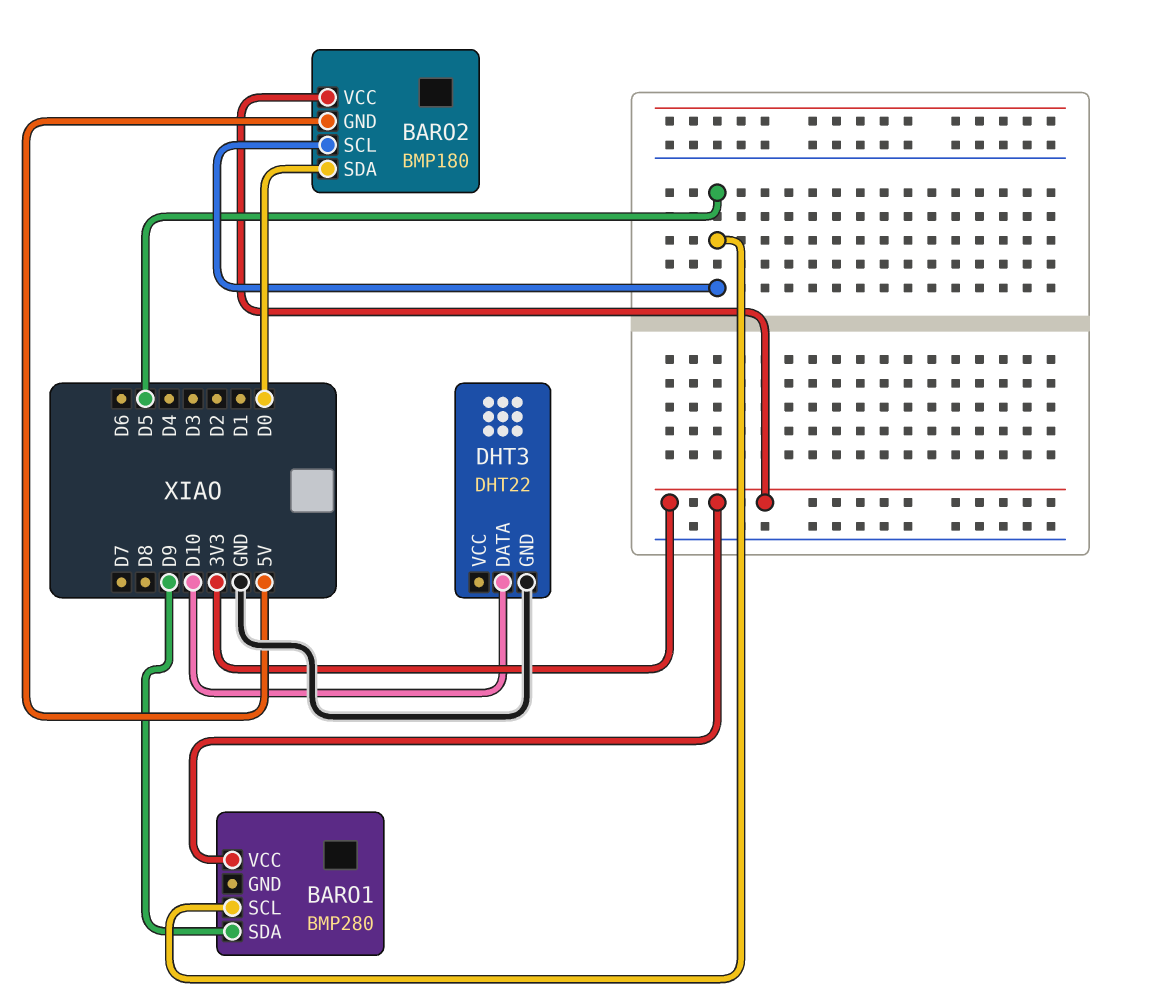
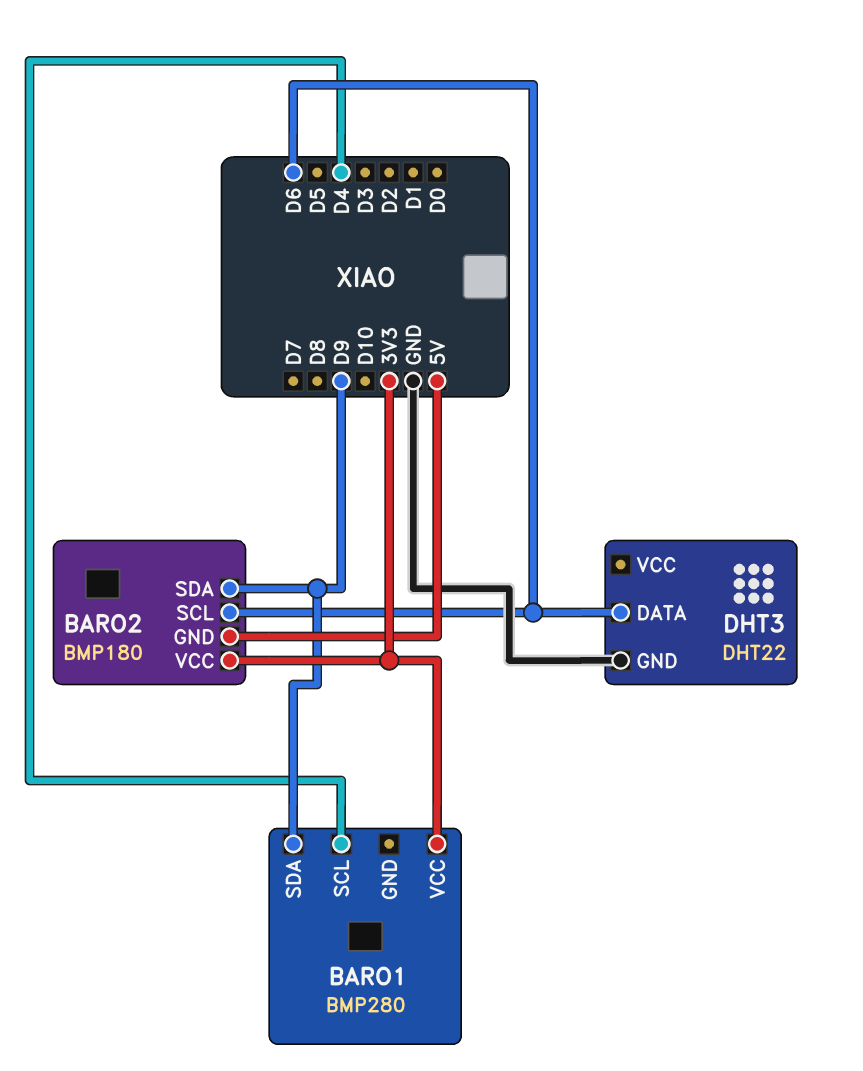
BARO1 pin SCL: D5 -> D4
BARO2 pin SCL: D5 -> D6
BARO2 pin SDA: D0 -> D9
DHT3 pin DATA: D10 -> D6

